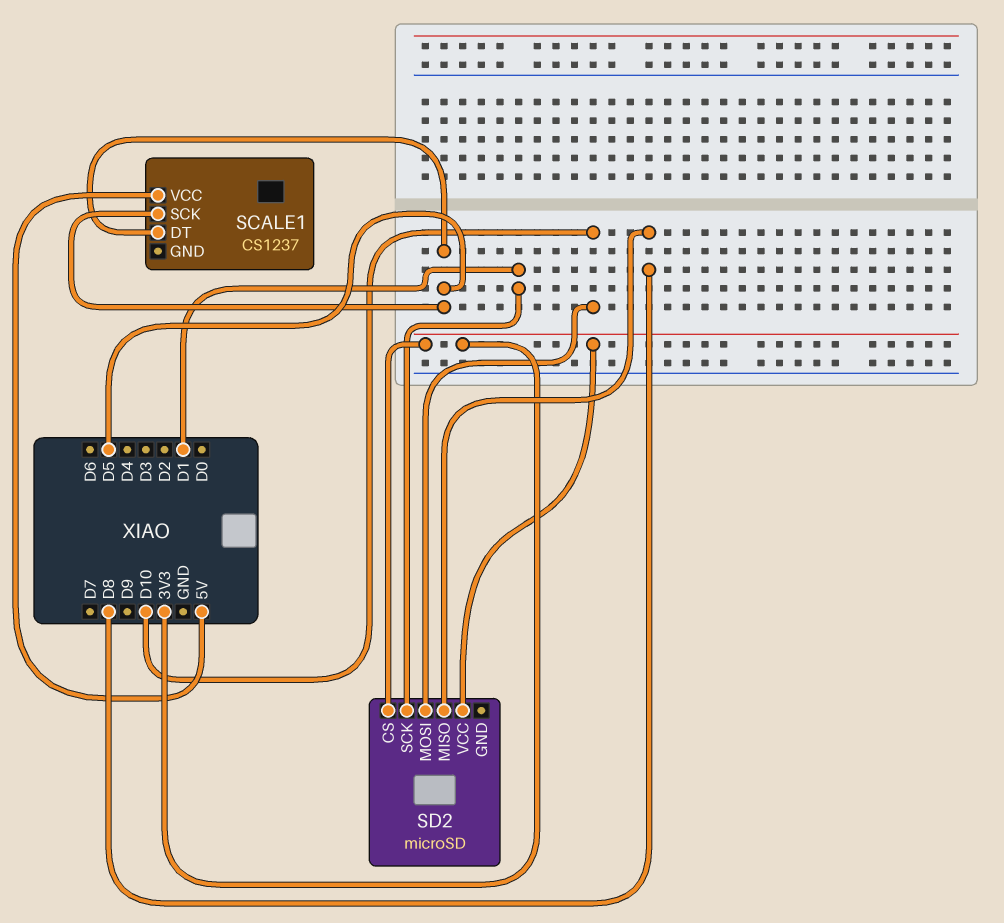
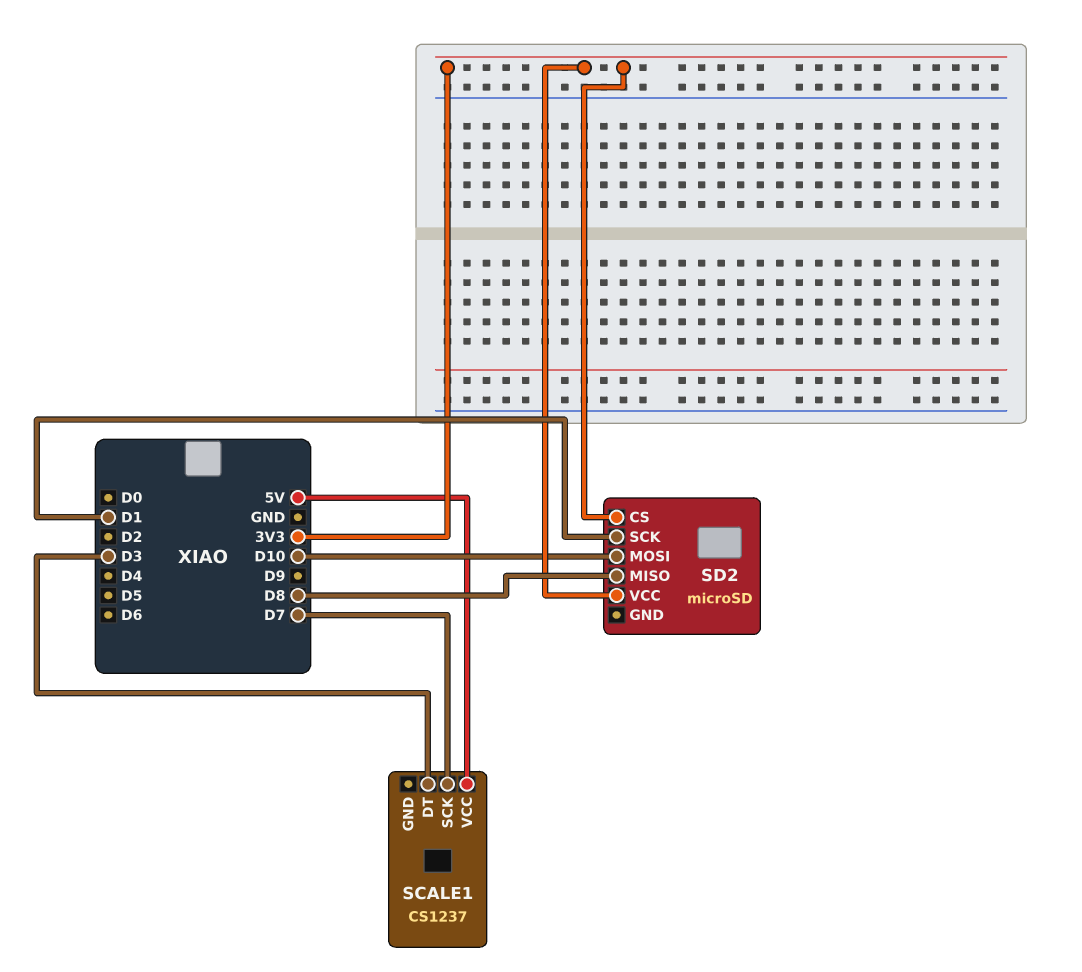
SCALE1 pin DT: D5 -> D3
SCALE1 pin SCK: D5 -> D7

